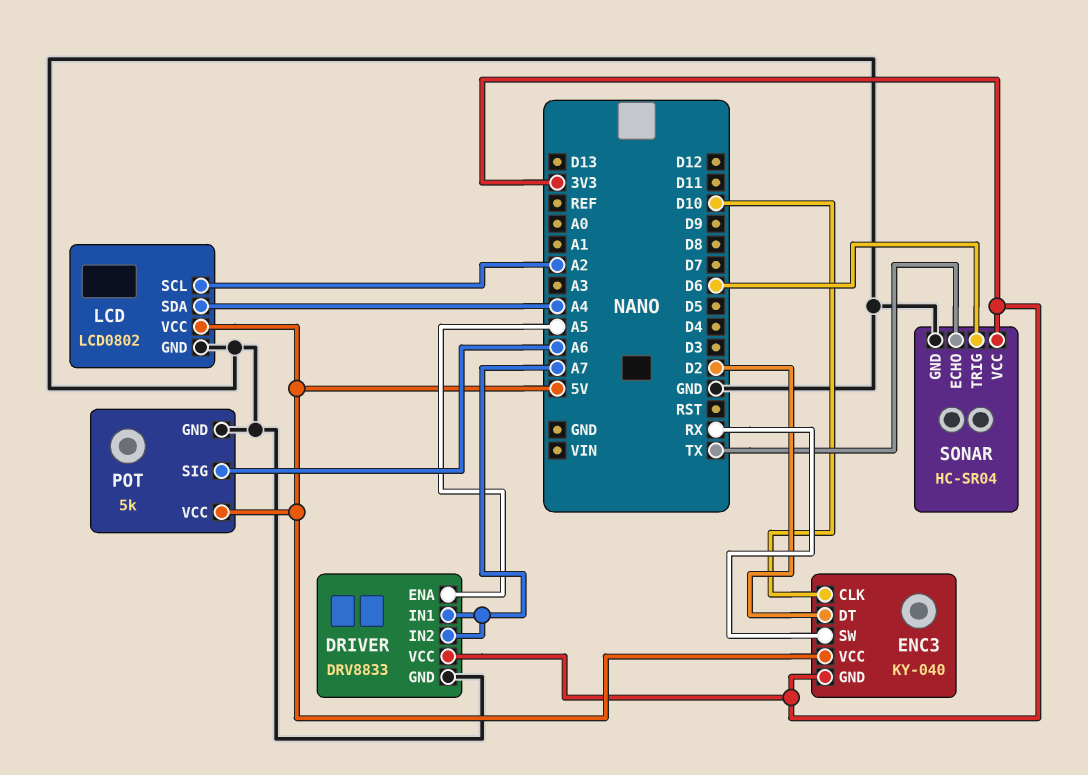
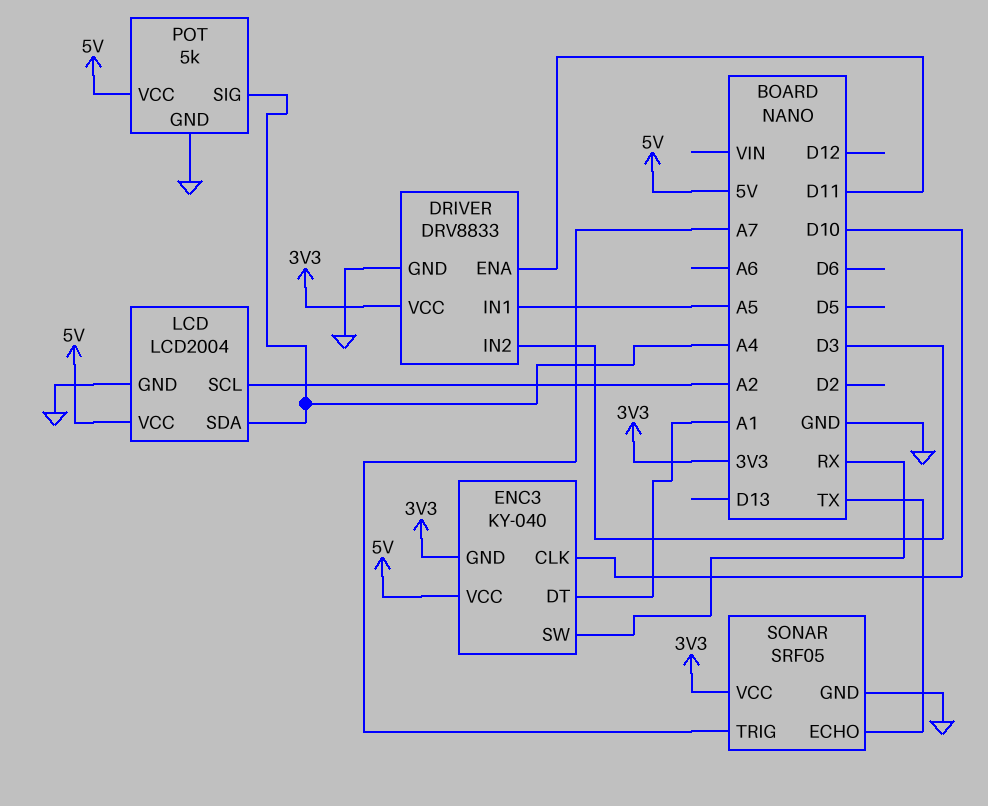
DRIVER pin ENA: A5 -> D11
DRIVER pin IN1: A7 -> A5
DRIVER pin IN2: A7 -> D3
ENC3 pin DT: D2 -> A1
LCD: LCD0802 -> LCD2004
POT pin SIG: A6 -> A4
SONAR: HC-SR04 -> SRF05
SONAR pin TRIG: D6 -> A7

